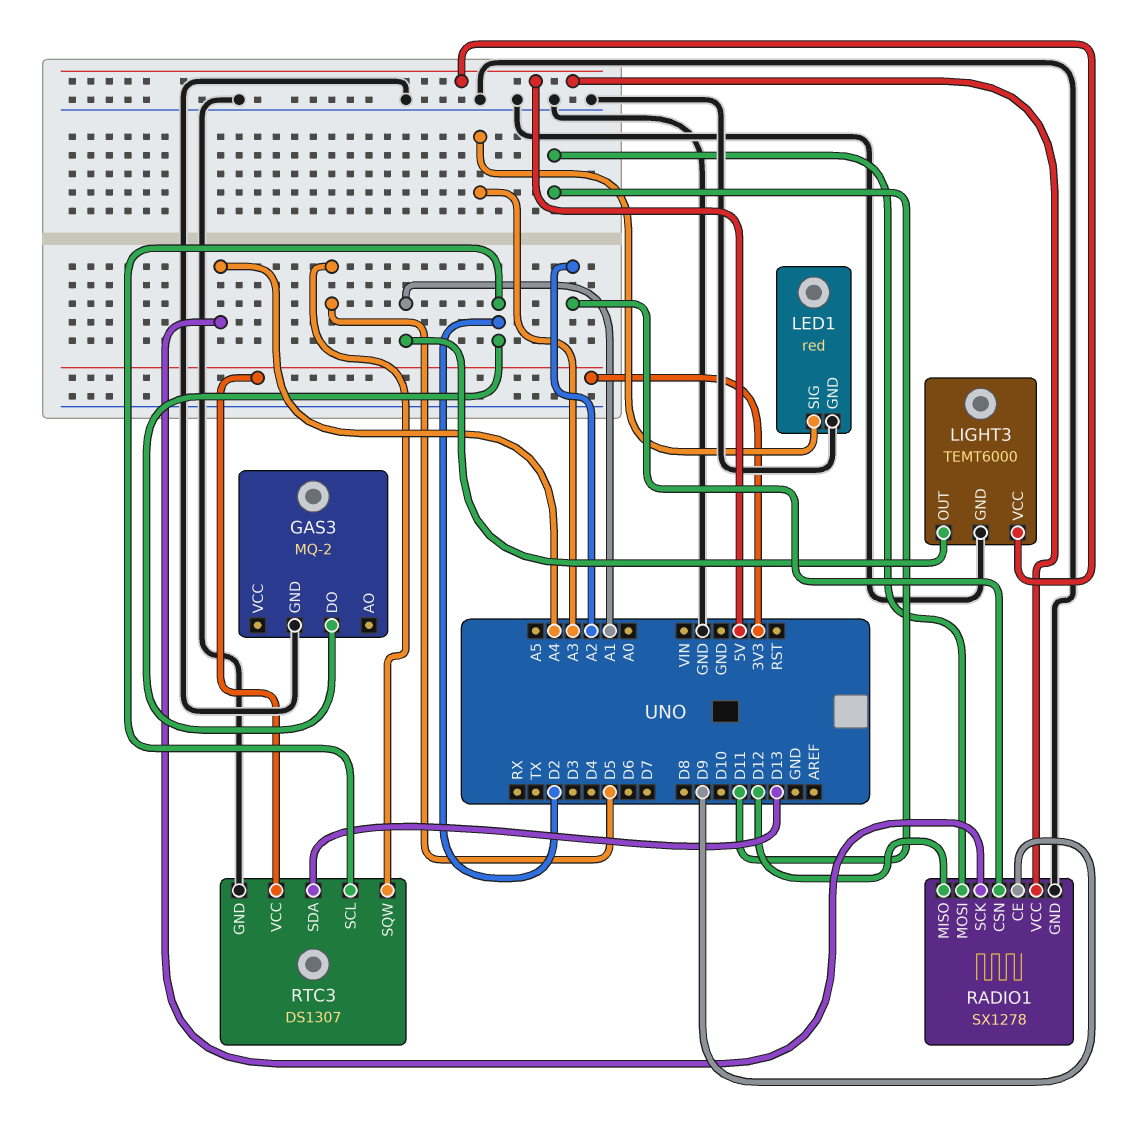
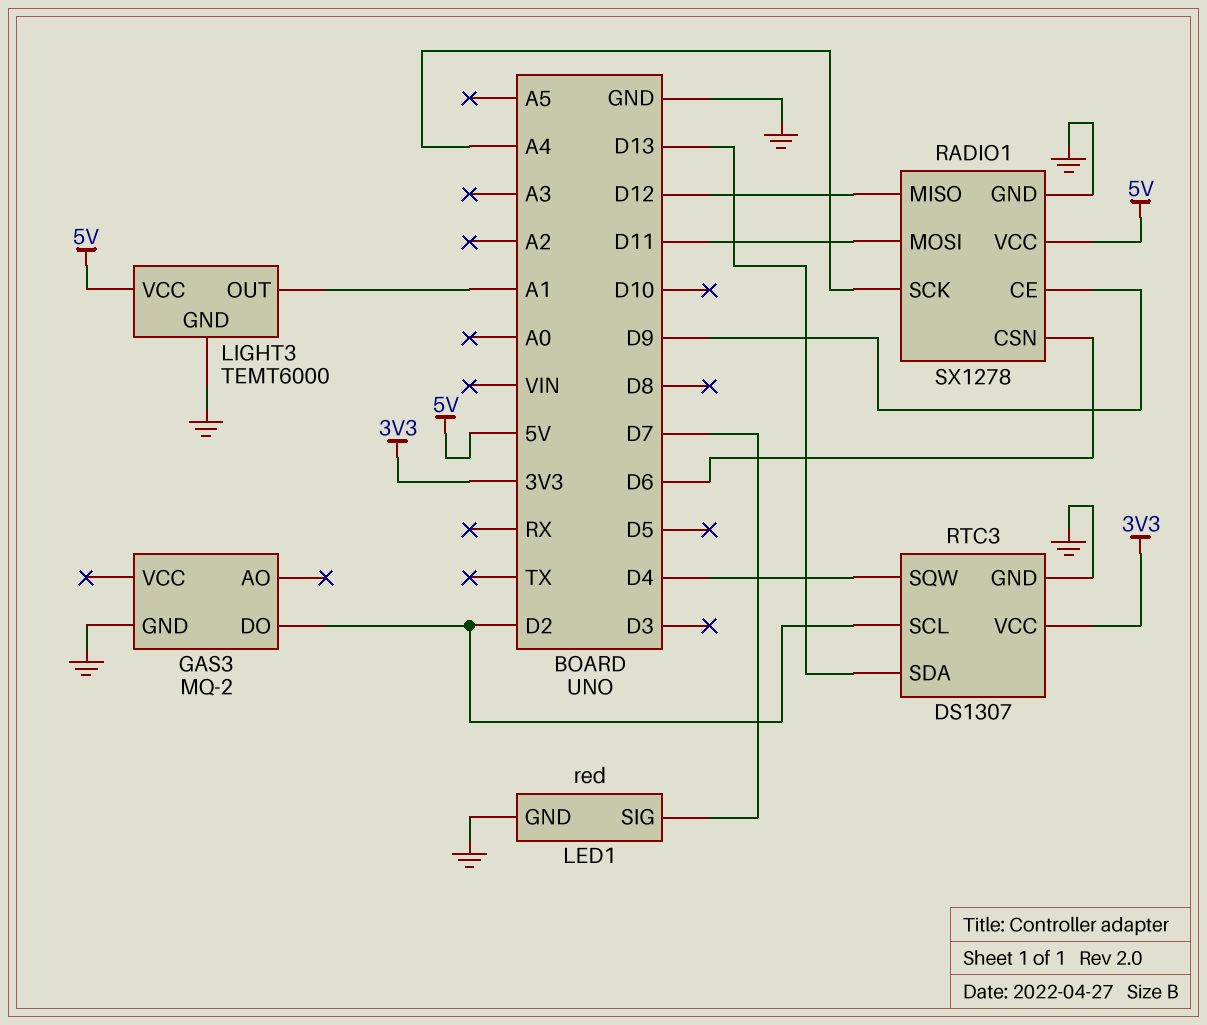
LED1 pin SIG: A3 -> D7
RADIO1 pin CSN: A2 -> D6
RTC3 pin SQW: D5 -> D4

